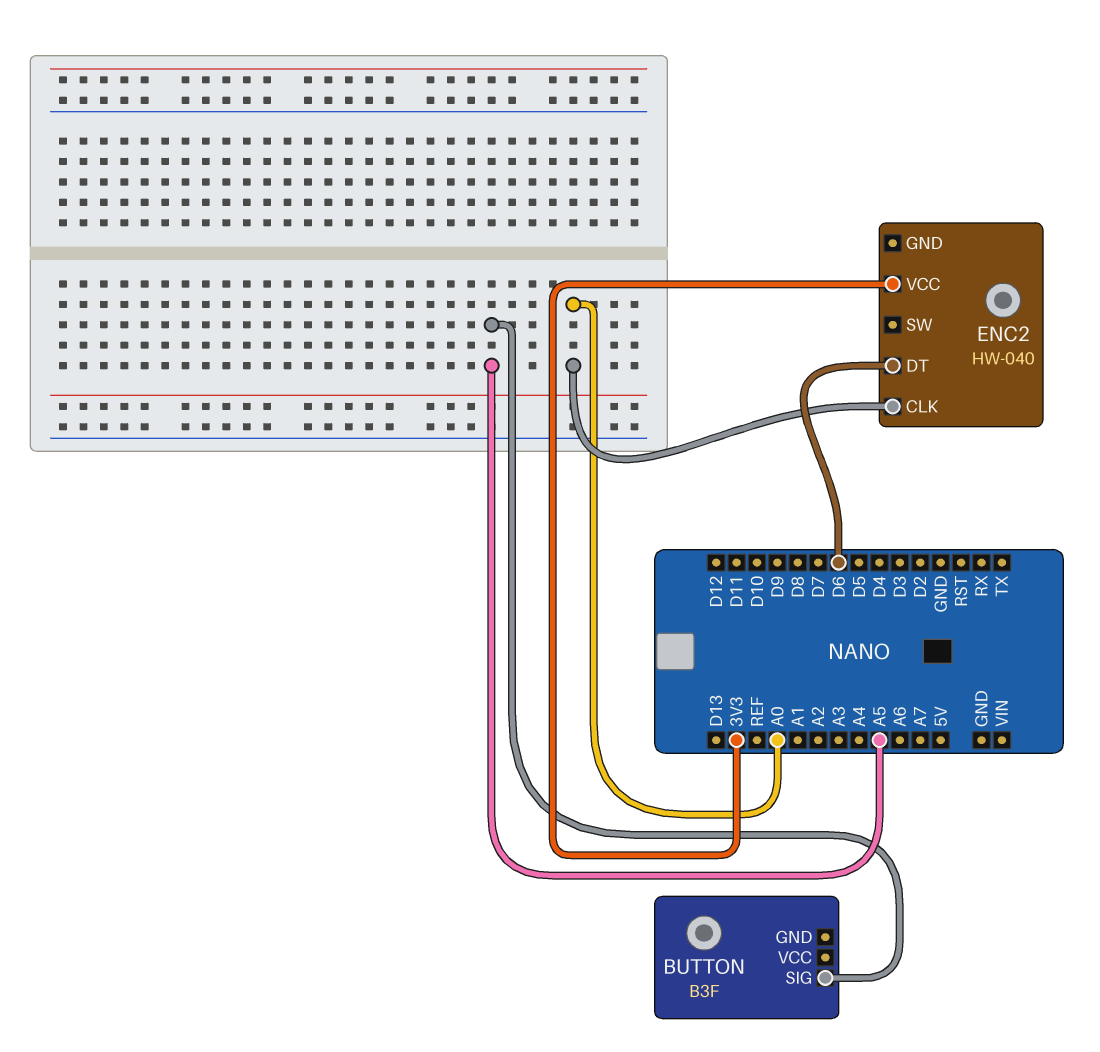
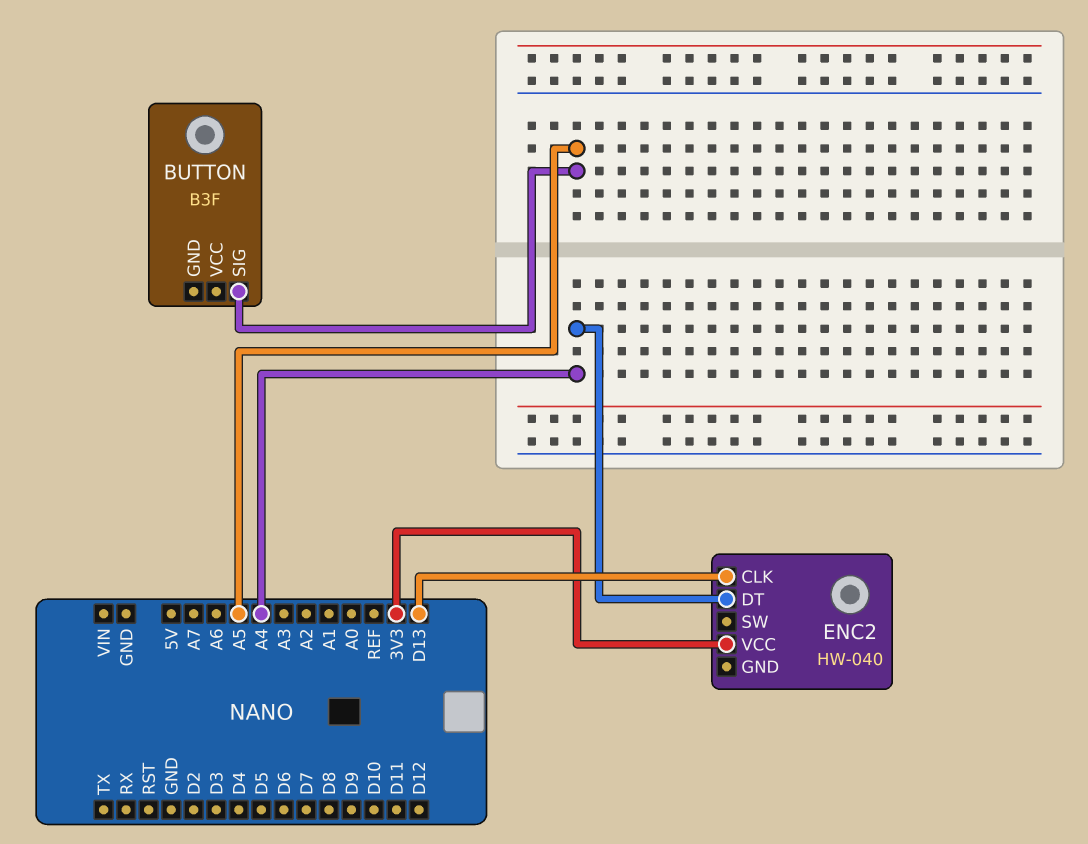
ENC2 pin CLK: A0 -> D13
ENC2 pin DT: D6 -> A4

